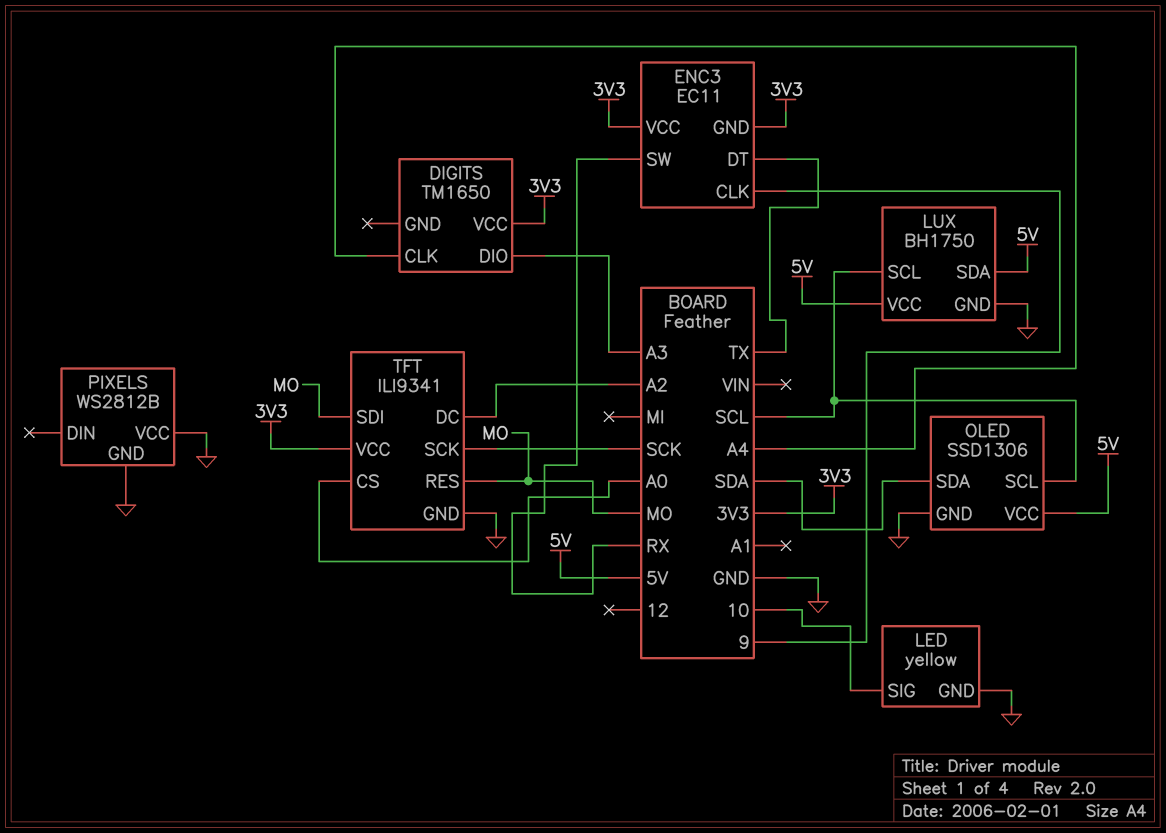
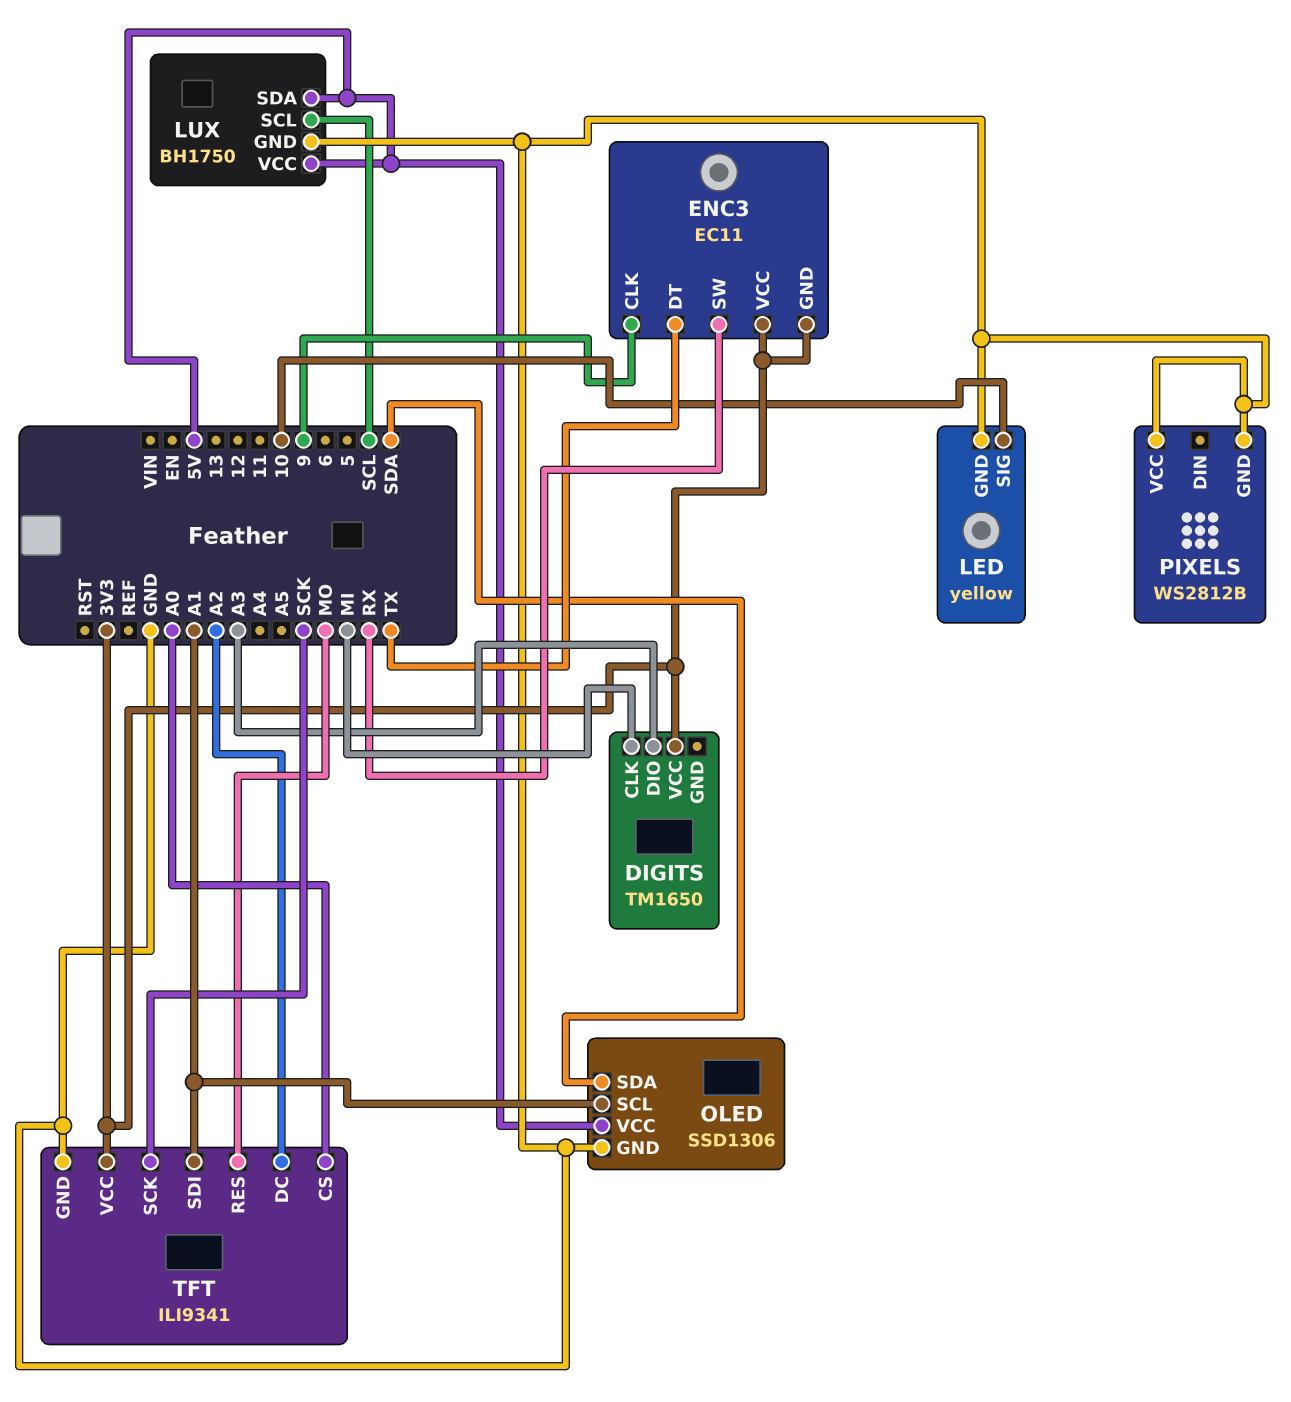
DIGITS pin CLK: A4 -> MI
OLED pin SCL: SCL -> A1
TFT pin SDI: MO -> A1

